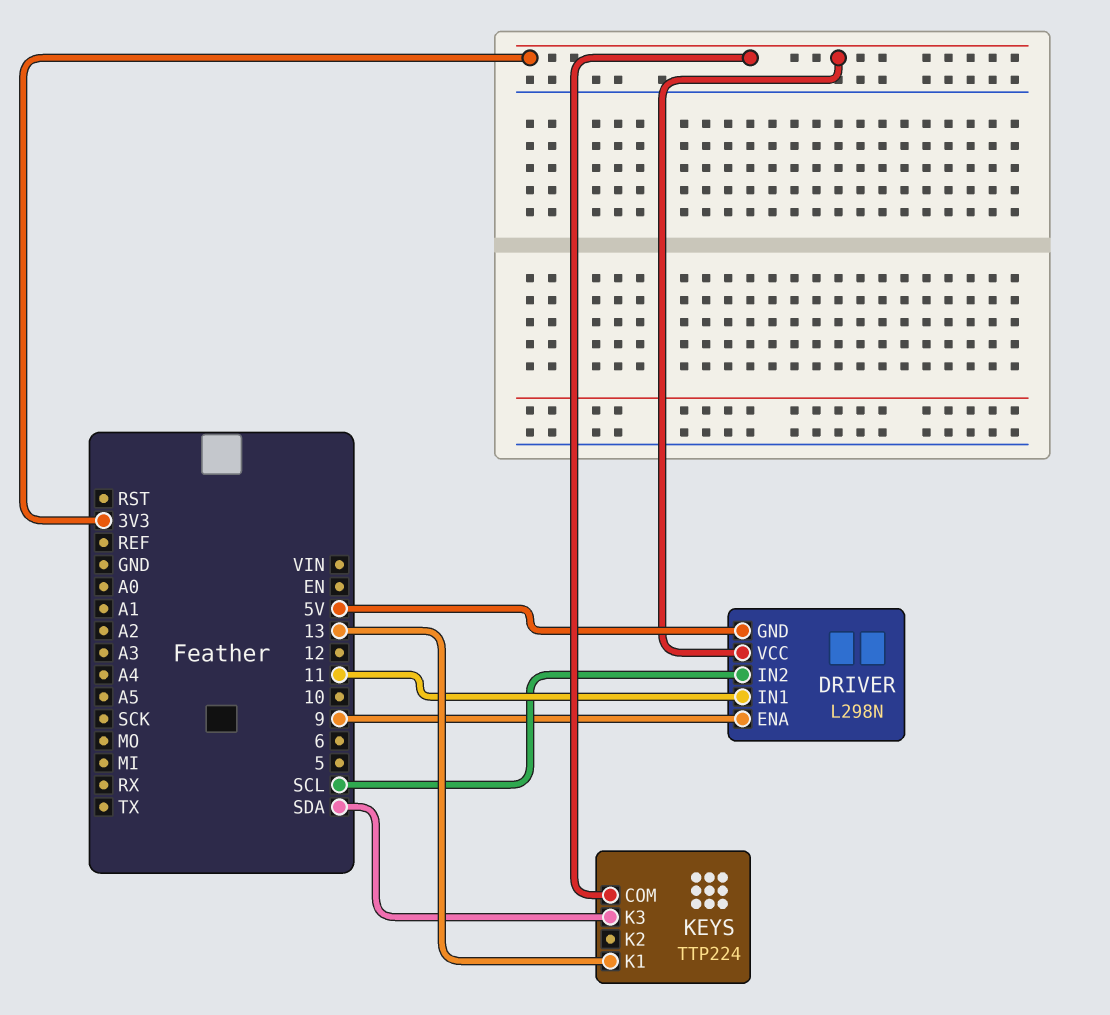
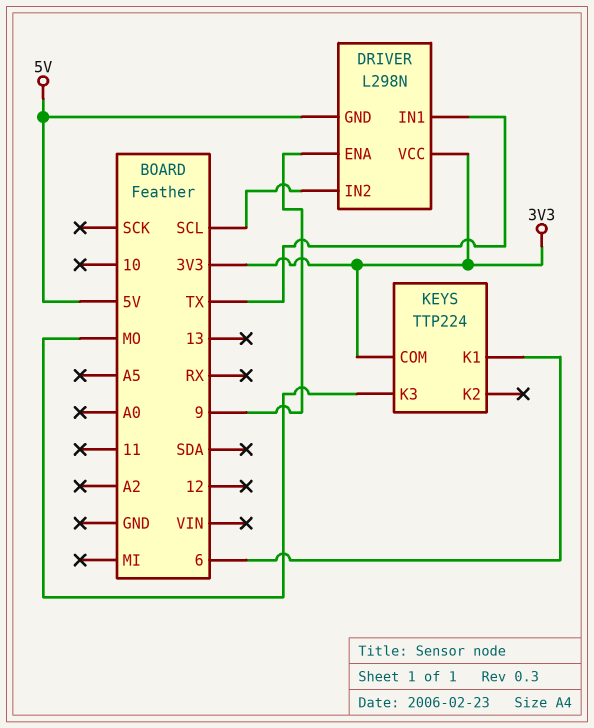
DRIVER pin IN1: 11 -> TX
KEYS pin K1: 13 -> 6
KEYS pin K3: SDA -> MO

